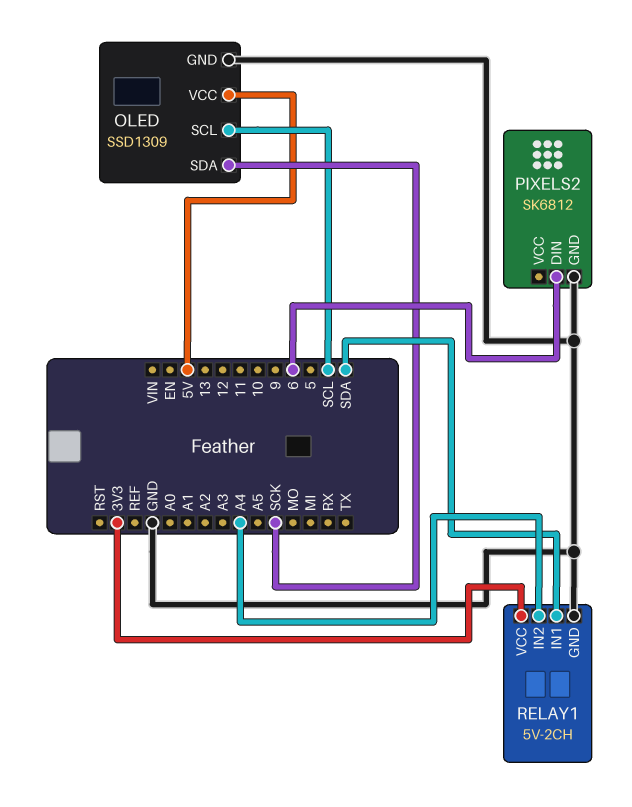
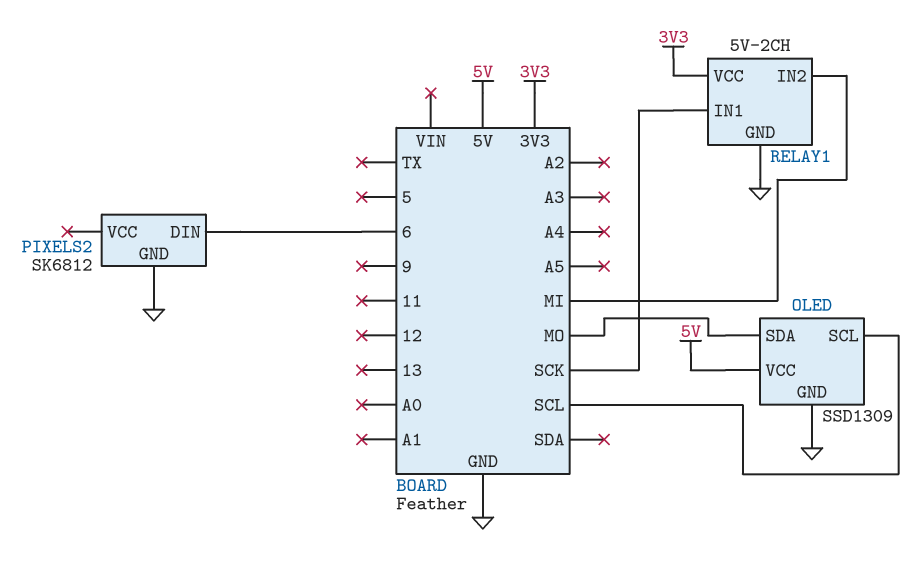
OLED pin SDA: SCK -> MO
RELAY1 pin IN1: SDA -> SCK
RELAY1 pin IN2: A4 -> MI

